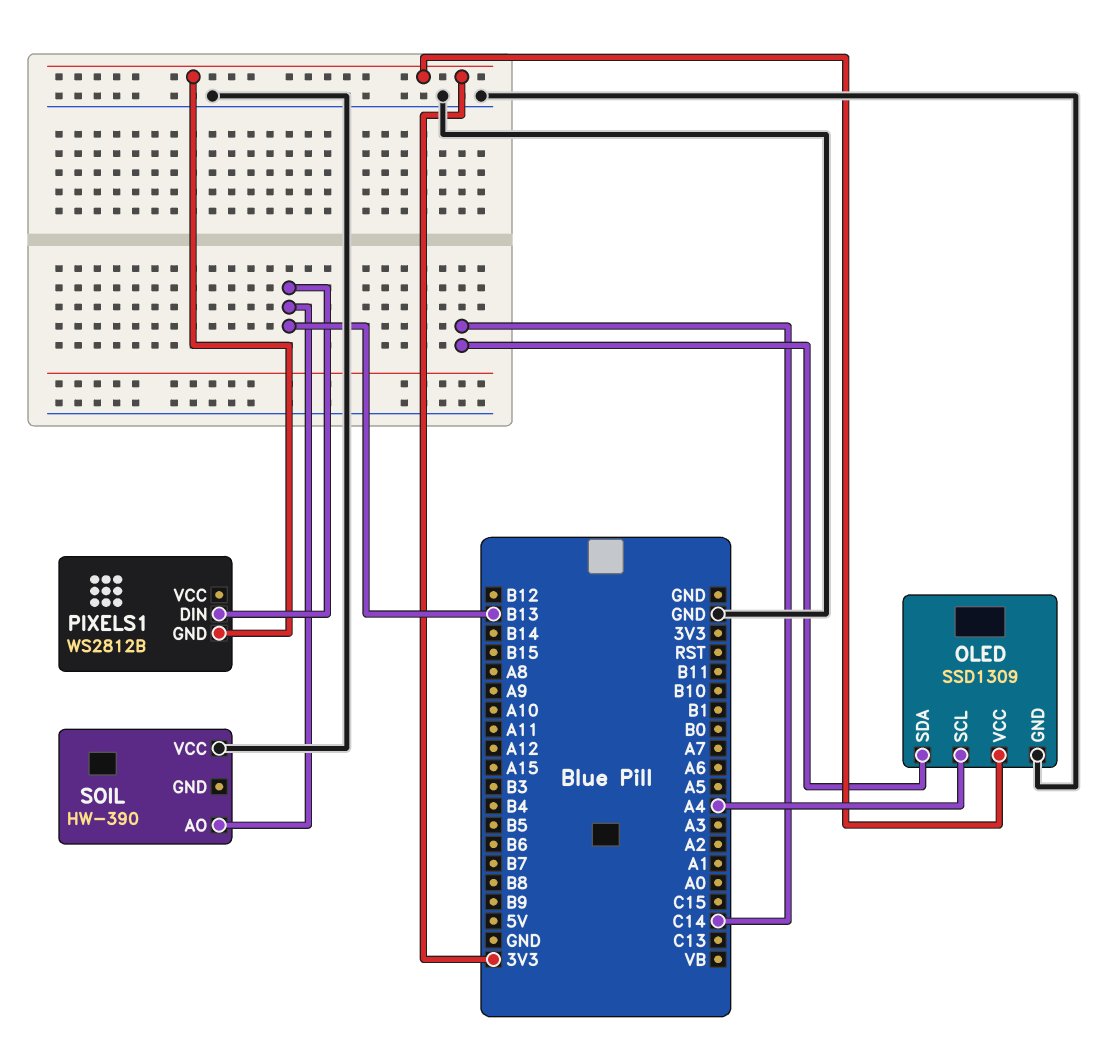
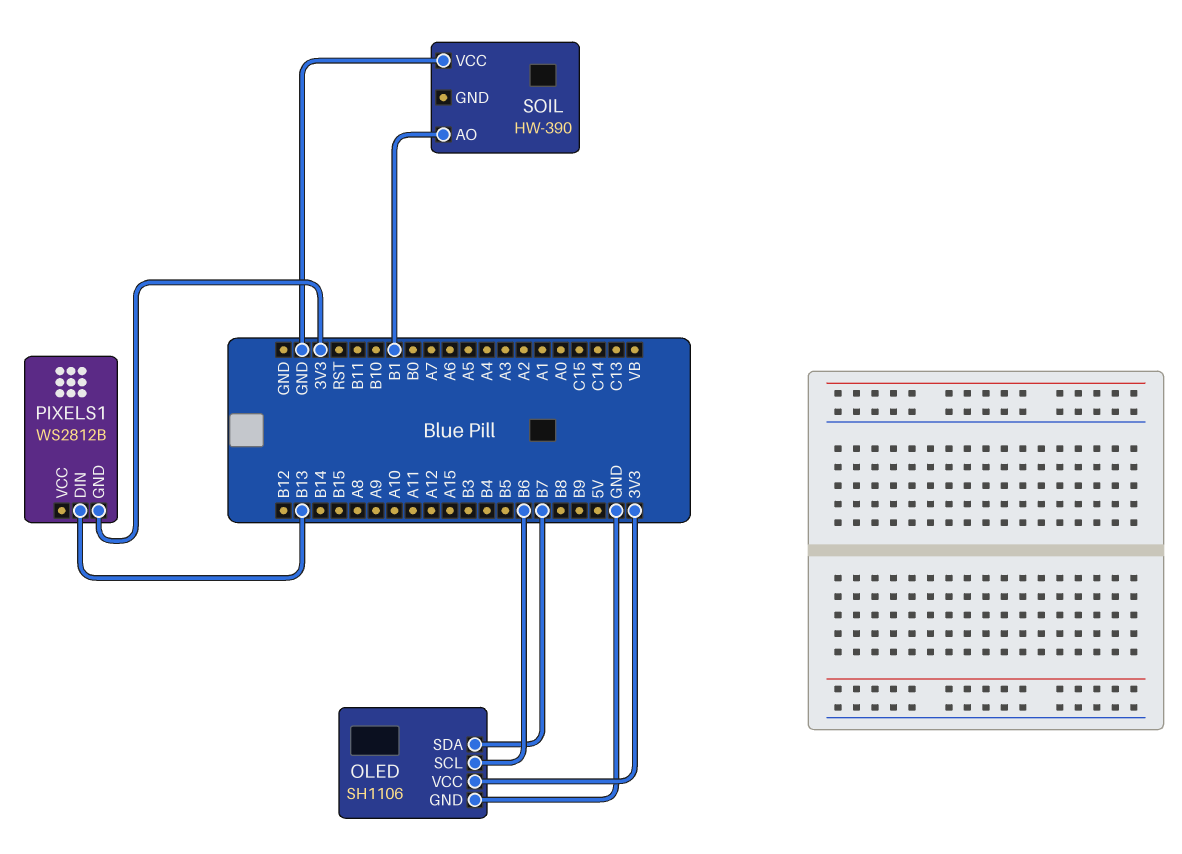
OLED: SSD1309 -> SH1106
OLED pin SCL: A4 -> B6
OLED pin SDA: C14 -> B7
SOIL pin AO: B13 -> B1

